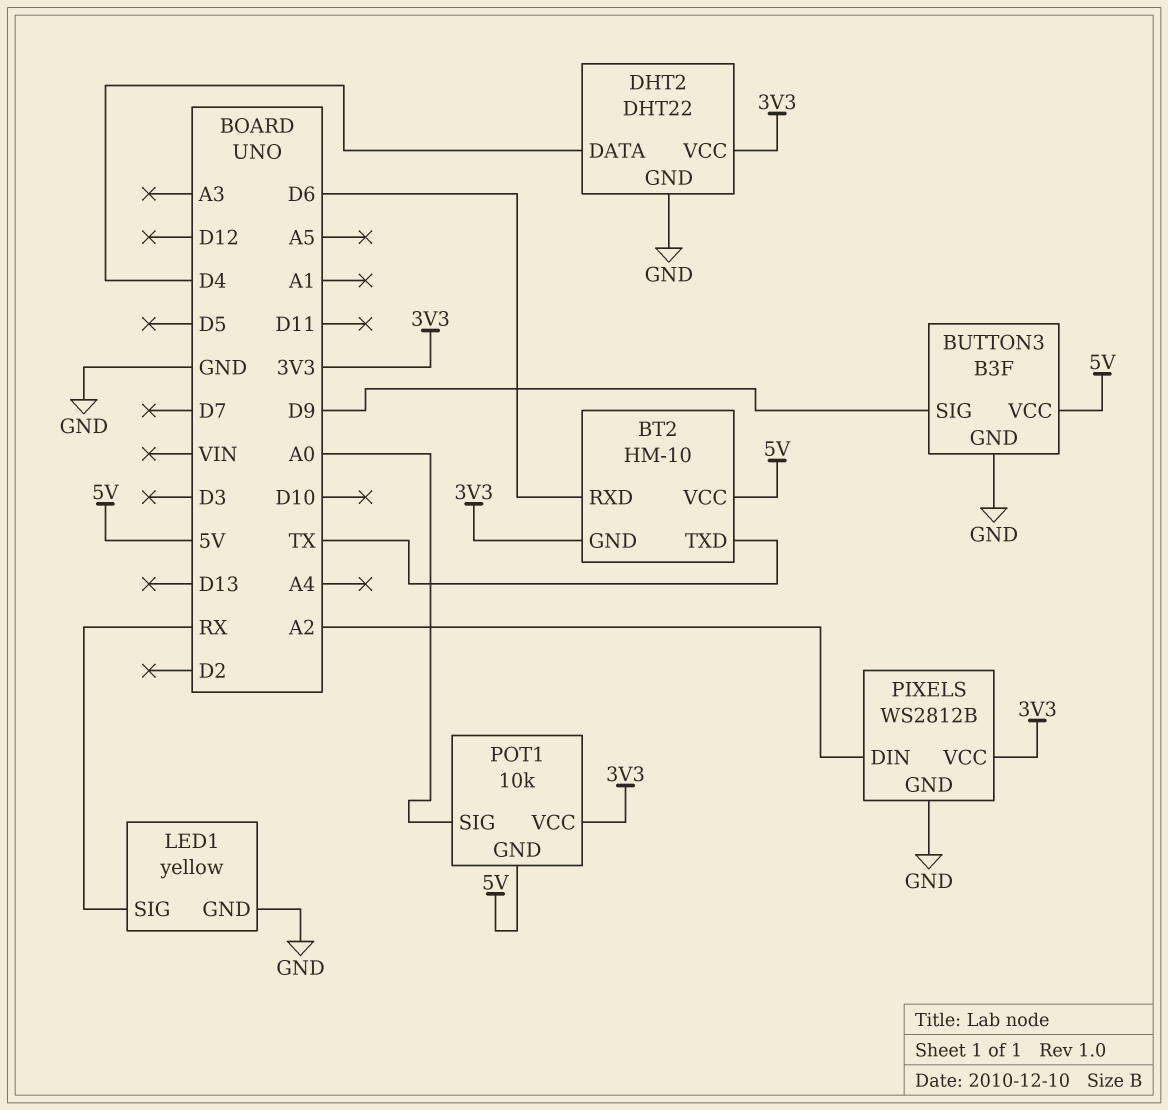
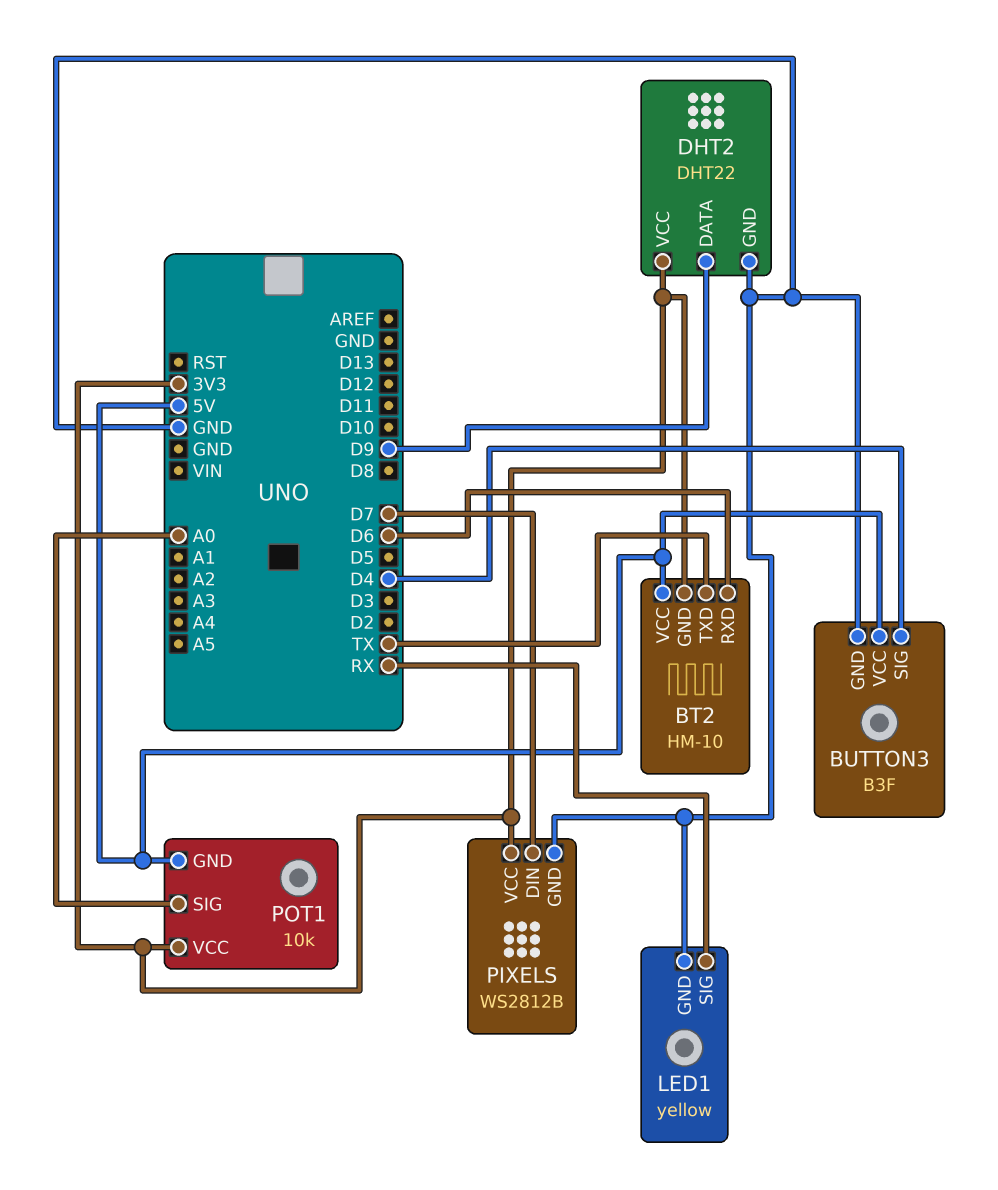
BUTTON3 pin SIG: D9 -> D4
DHT2 pin DATA: D4 -> D9
PIXELS pin DIN: A2 -> D7

